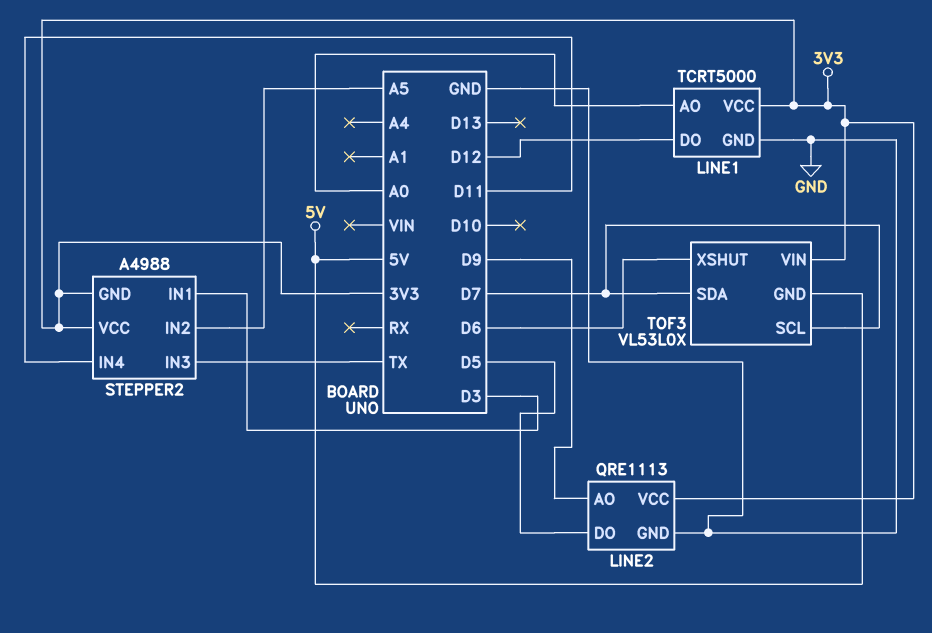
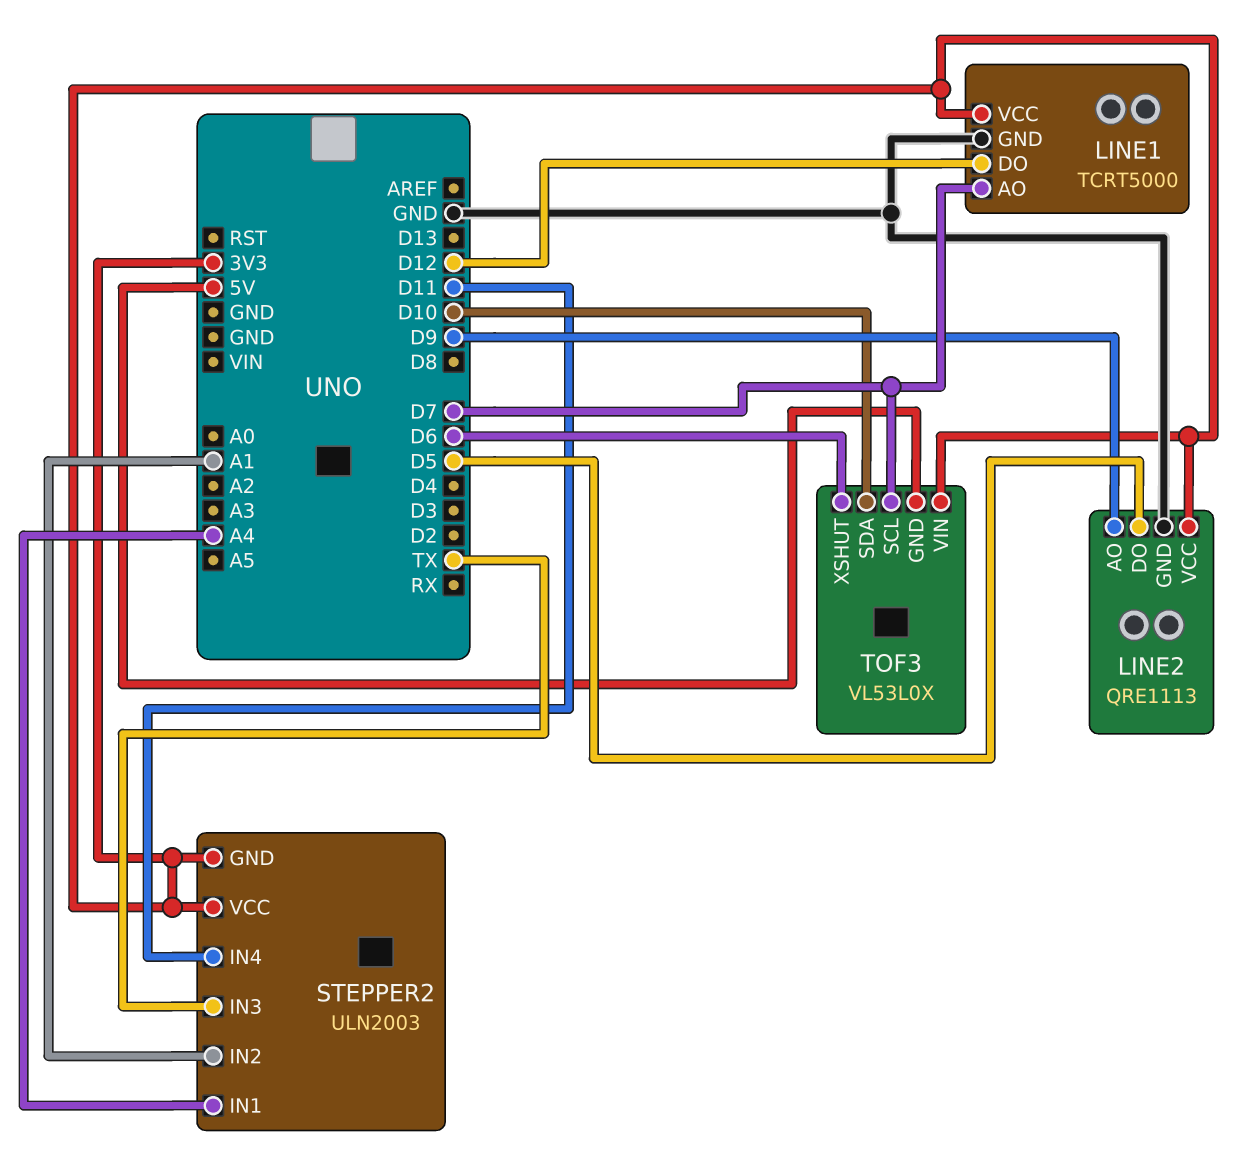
LINE1 pin AO: A0 -> D7
STEPPER2: A4988 -> ULN2003
STEPPER2 pin IN1: D3 -> A4
STEPPER2 pin IN2: A5 -> A1
TOF3 pin SDA: D7 -> D10

